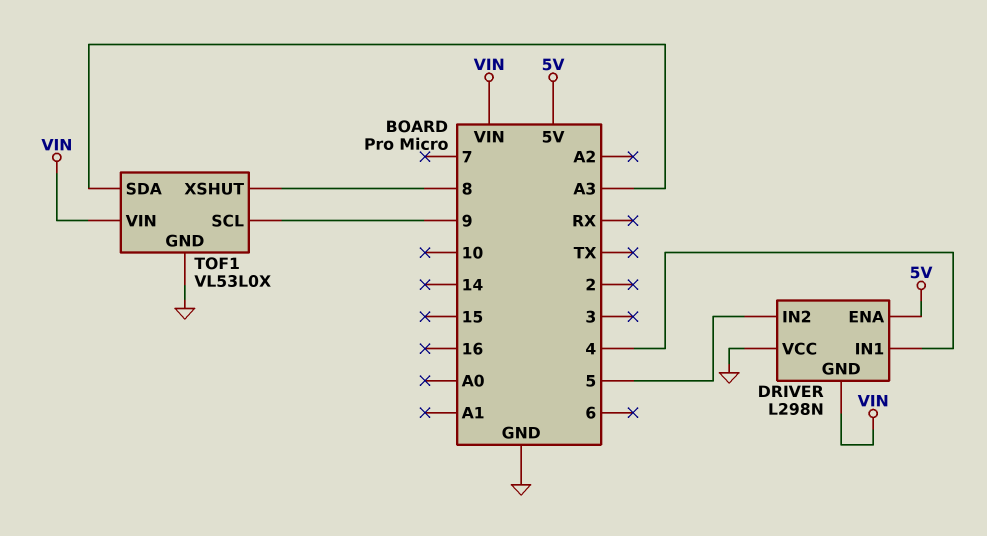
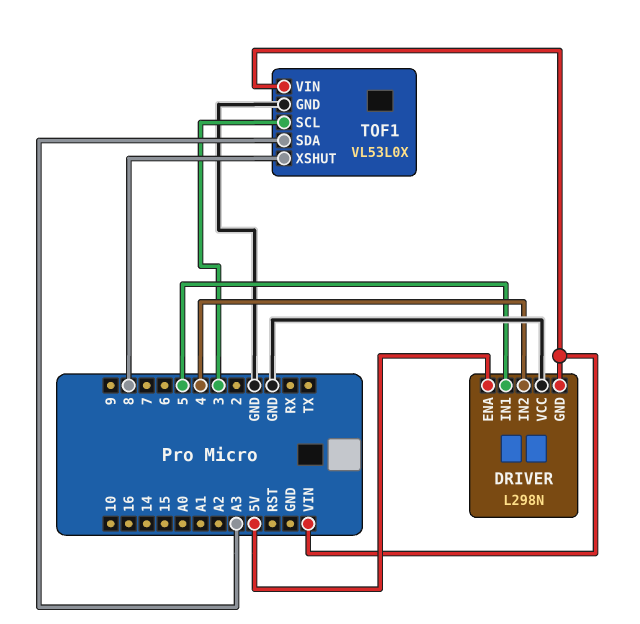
DRIVER pin IN1: 4 -> 5
DRIVER pin IN2: 5 -> 4
TOF1 pin SCL: 9 -> 3

